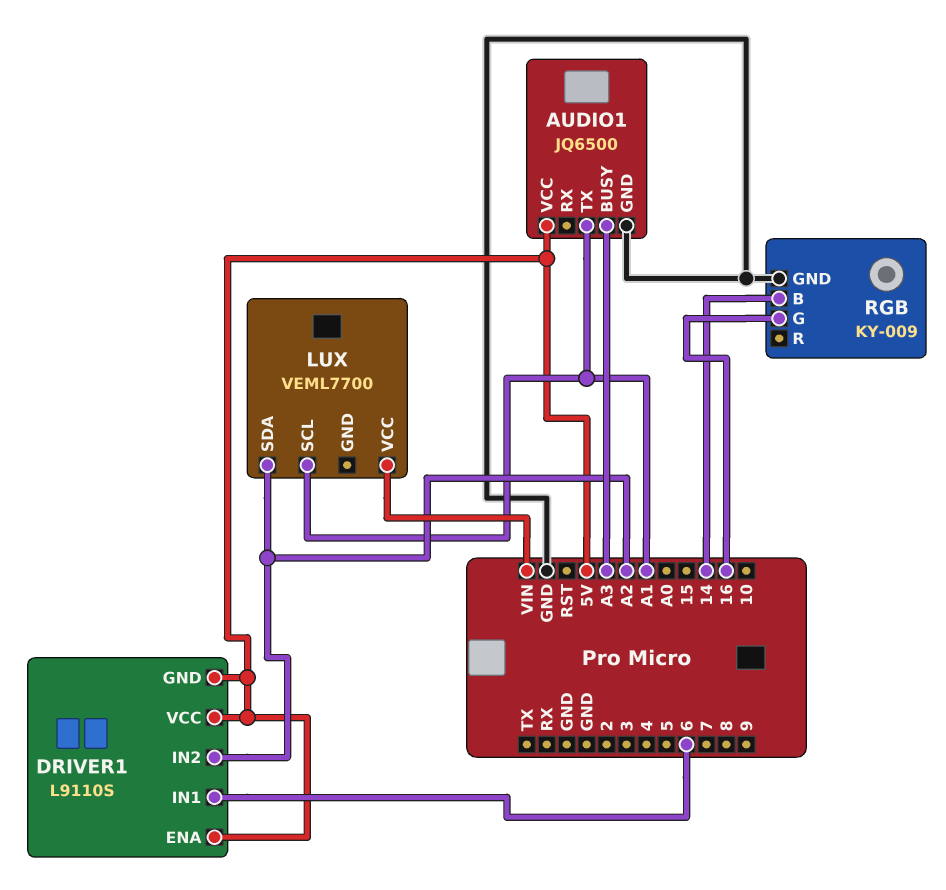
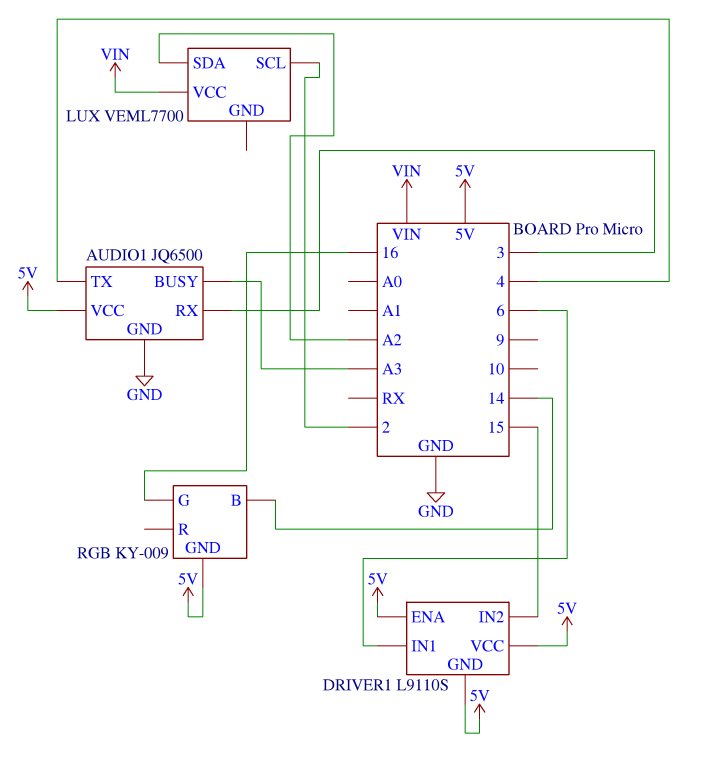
AUDIO1 pin RX: none -> 3
AUDIO1 pin TX: A1 -> 4
DRIVER1 pin IN2: A2 -> 15
LUX pin SCL: A1 -> 2
RGB pin GND: GND -> 5V

